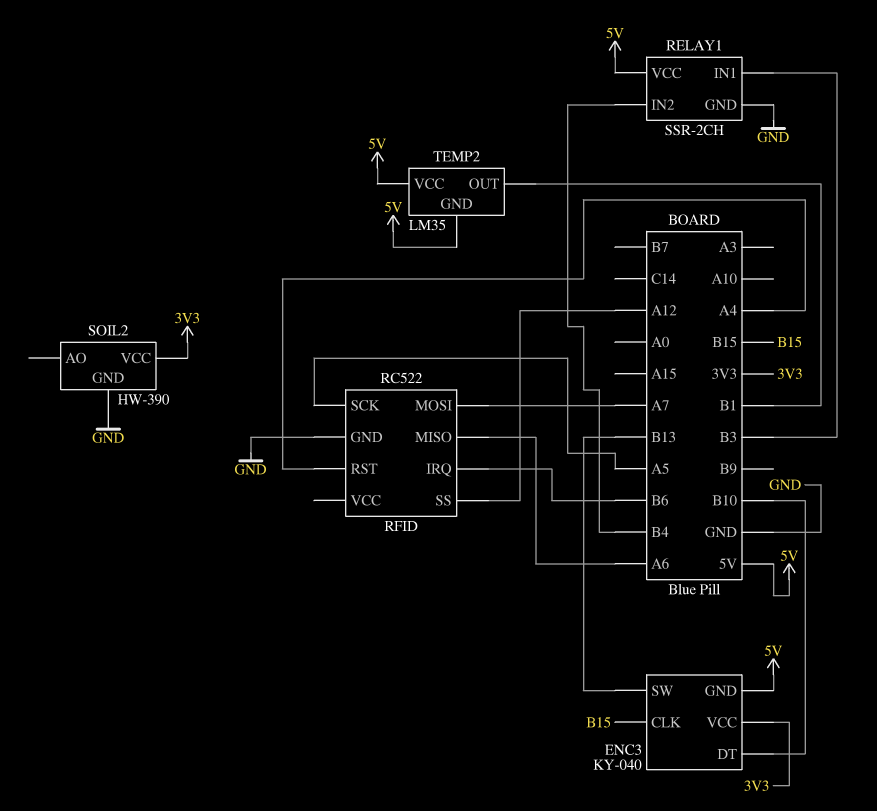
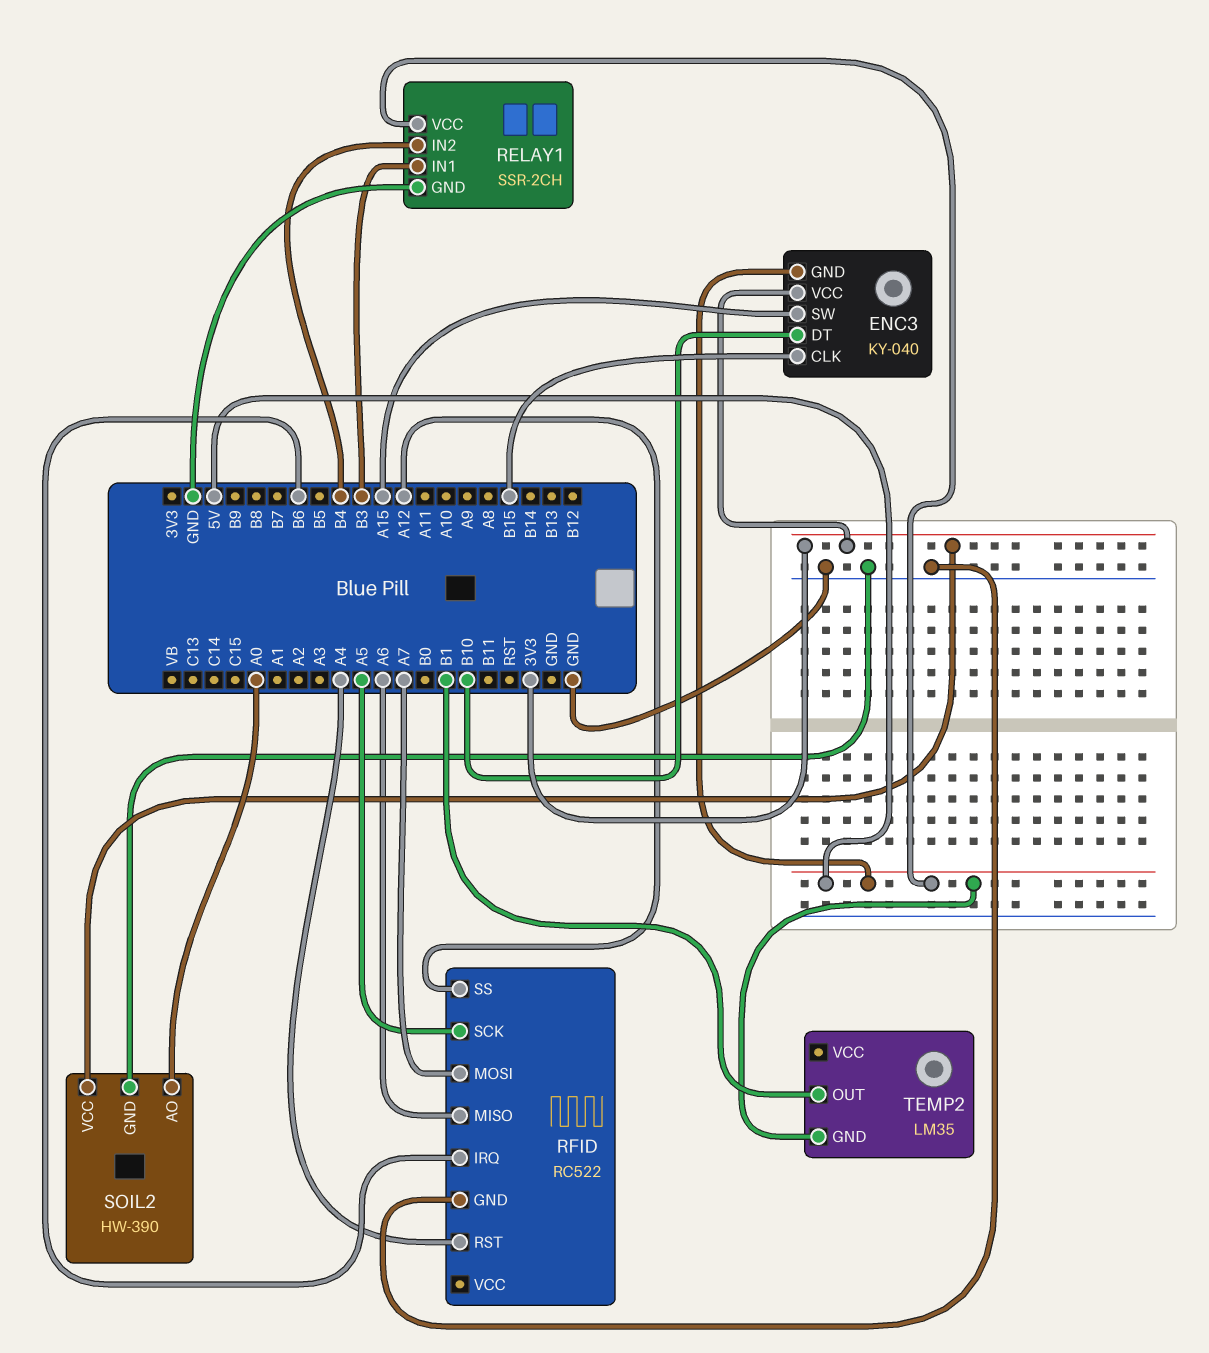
ENC3 pin SW: B13 -> A15
SOIL2 pin AO: none -> A0
TEMP2 pin VCC: 5V -> none

